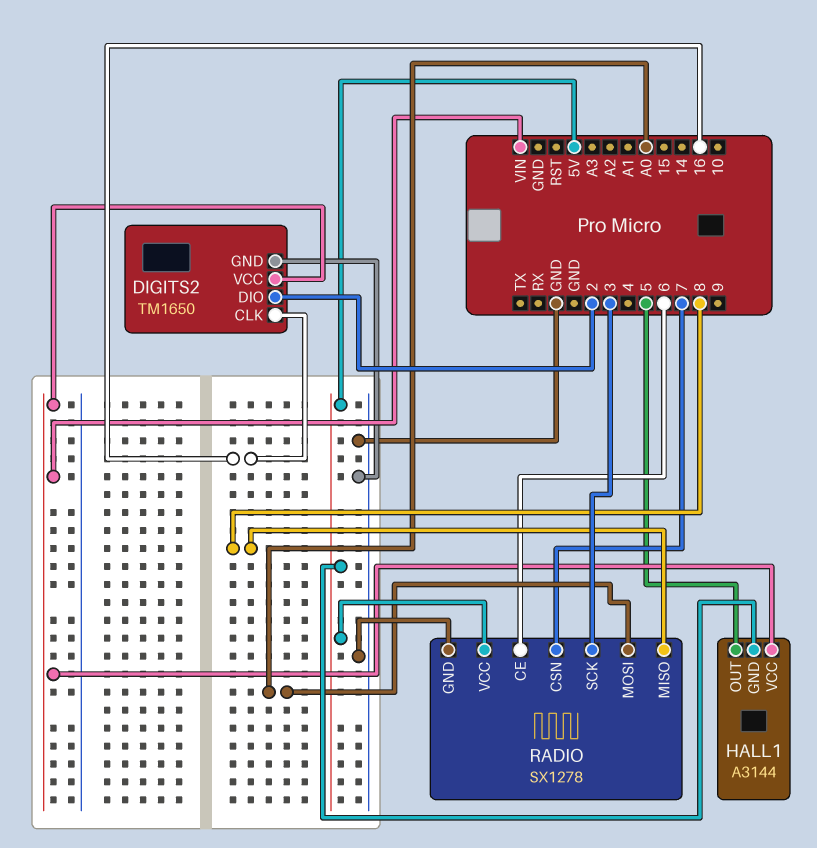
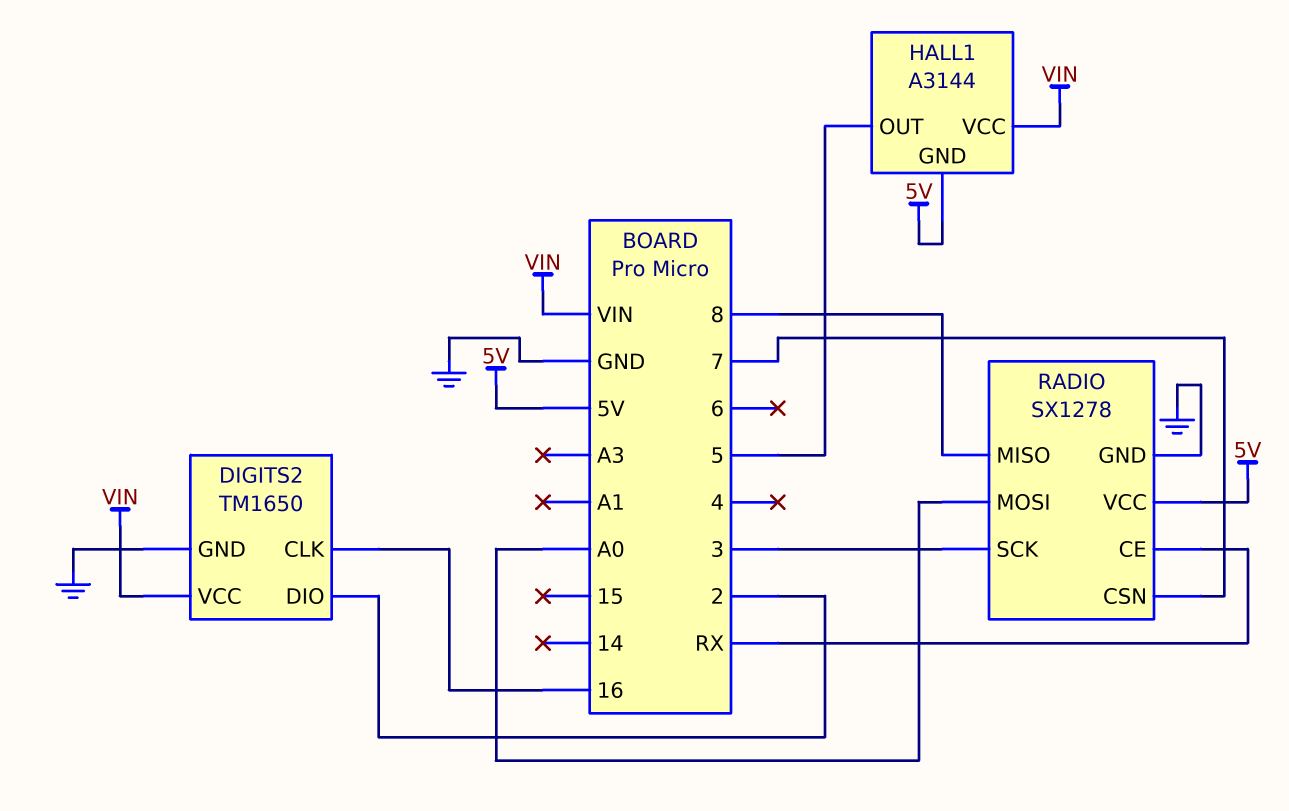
RADIO pin CE: 6 -> RX

